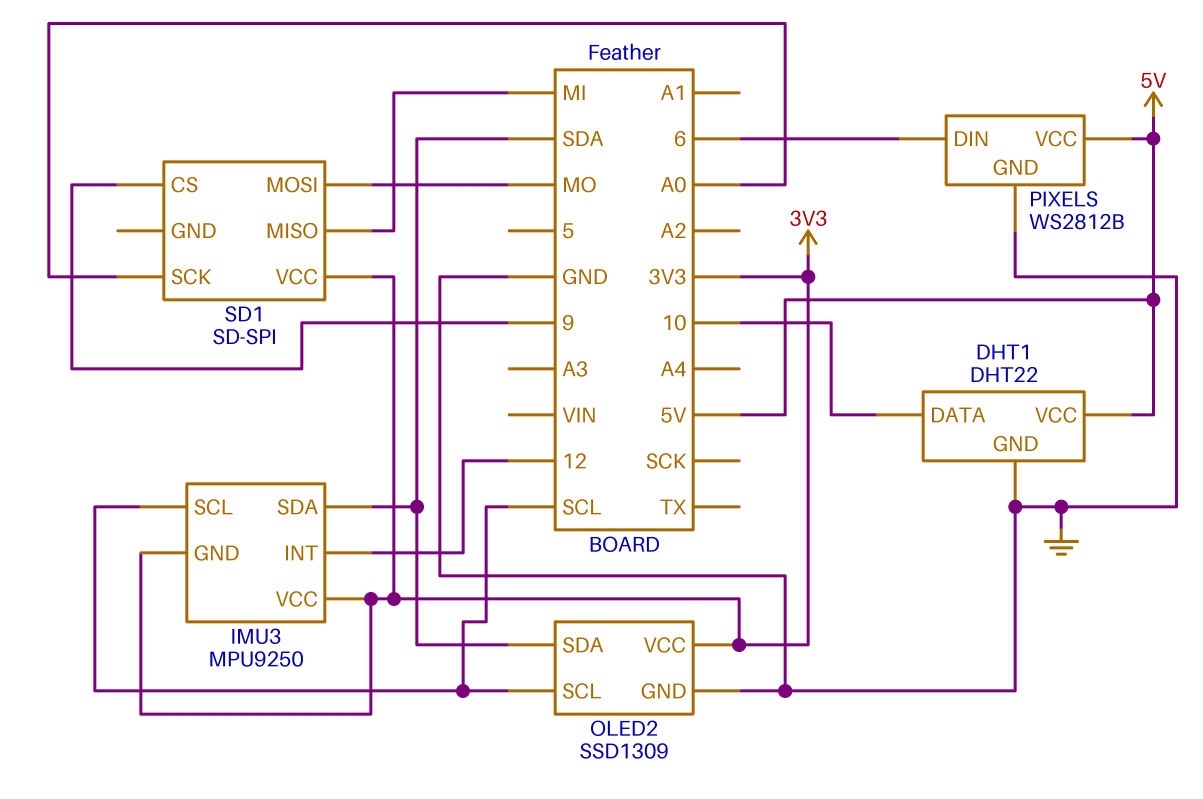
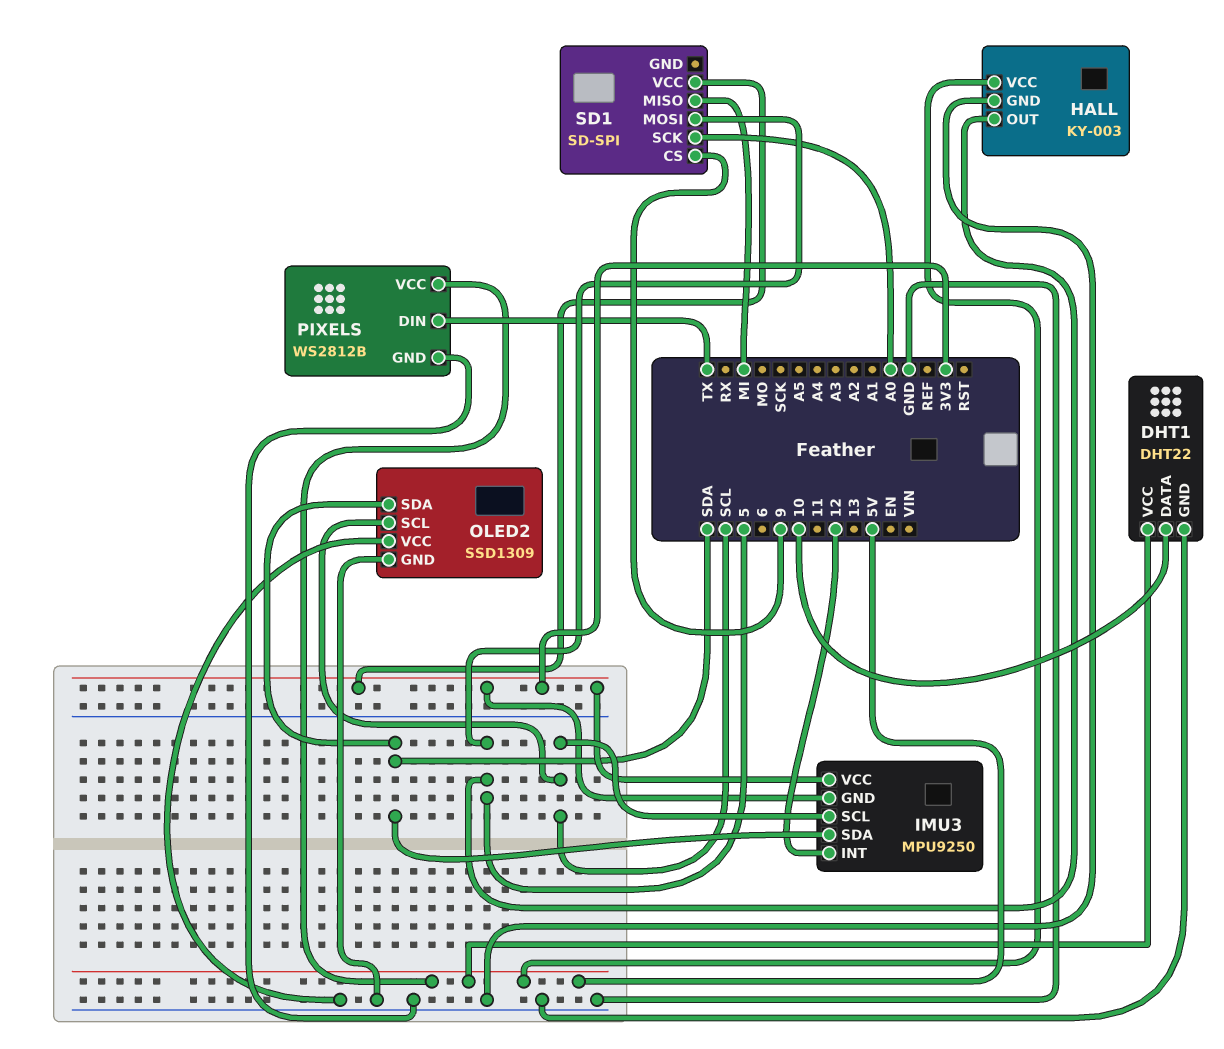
HALL: none -> KY-003
HALL pin GND: none -> GND
HALL pin OUT: none -> 5
HALL pin VCC: none -> 5V
OLED2 pin VCC: 3V3 -> GND
PIXELS pin DIN: 6 -> TX
SD1 pin MOSI: MO -> 5

